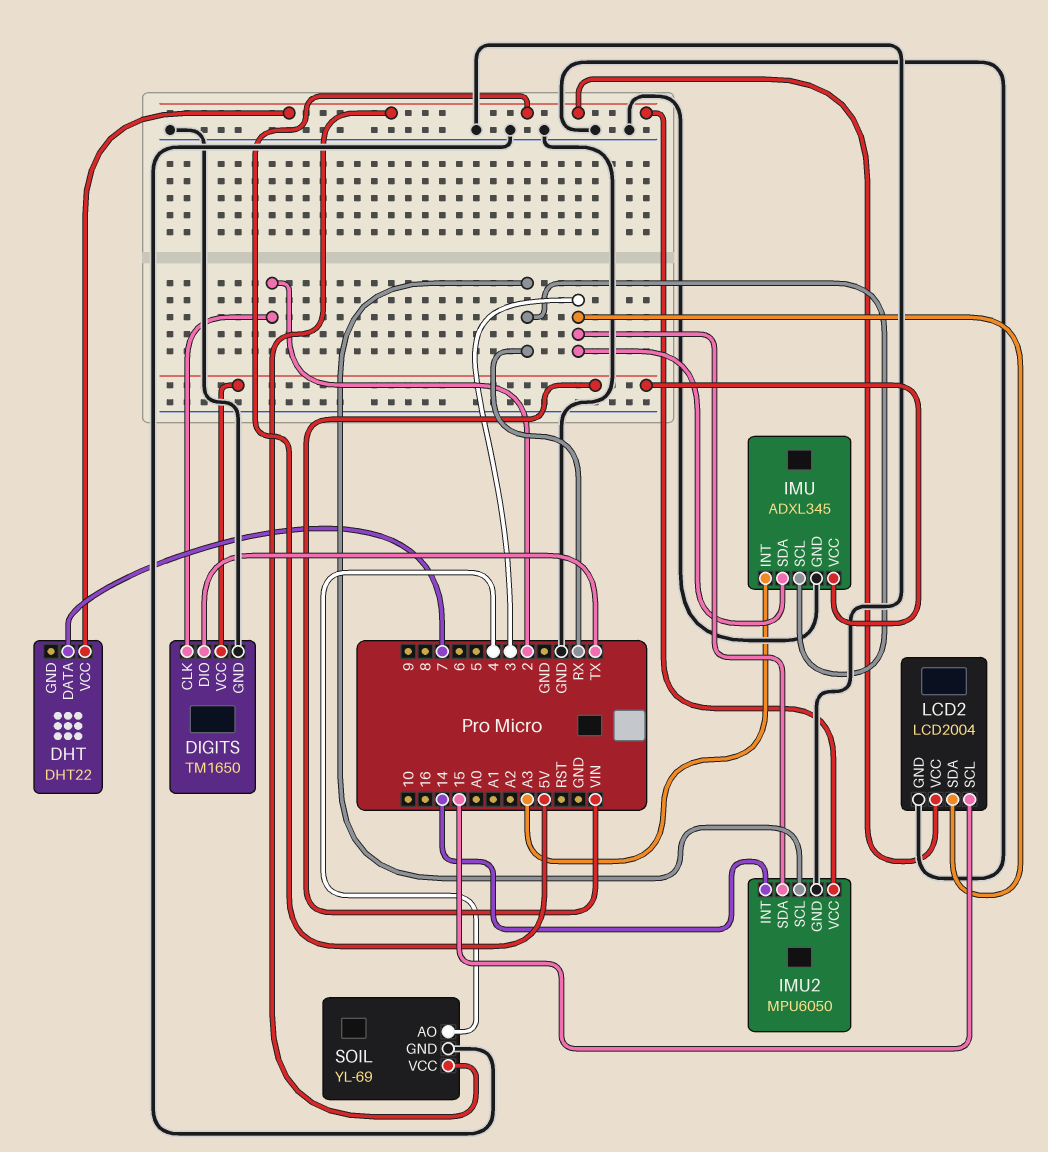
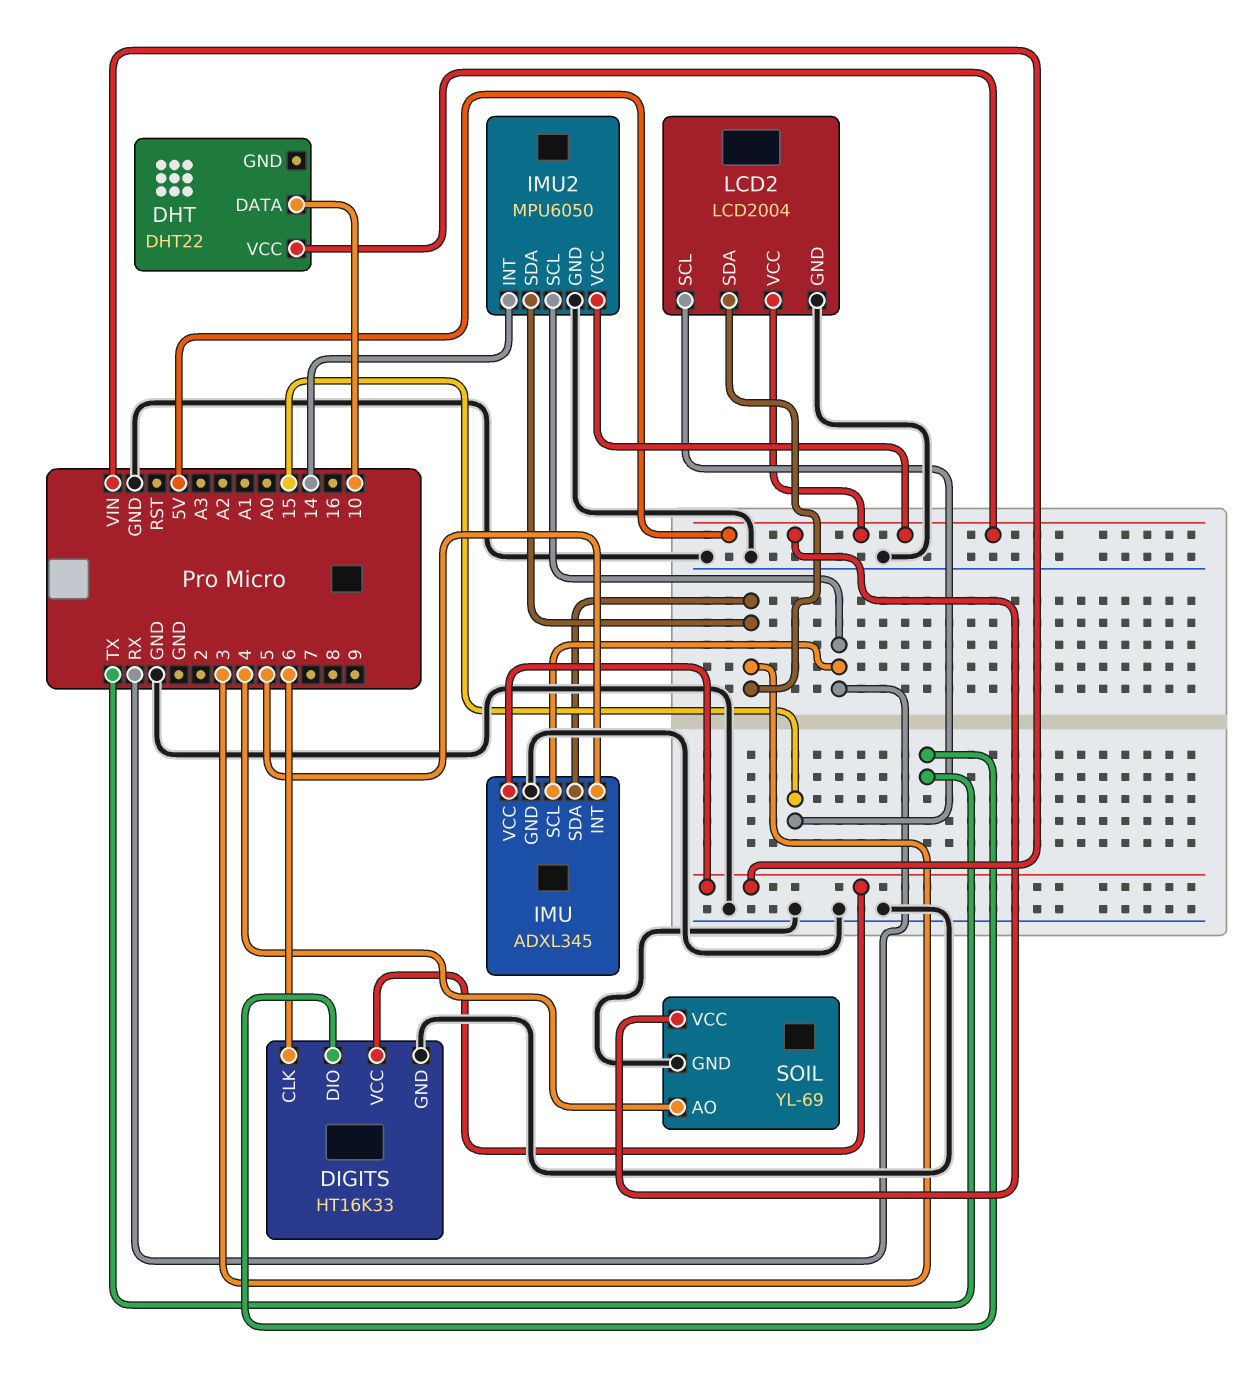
DHT pin DATA: 7 -> 10
DIGITS: TM1650 -> HT16K33
DIGITS pin CLK: 2 -> 6
IMU pin INT: A3 -> 5

